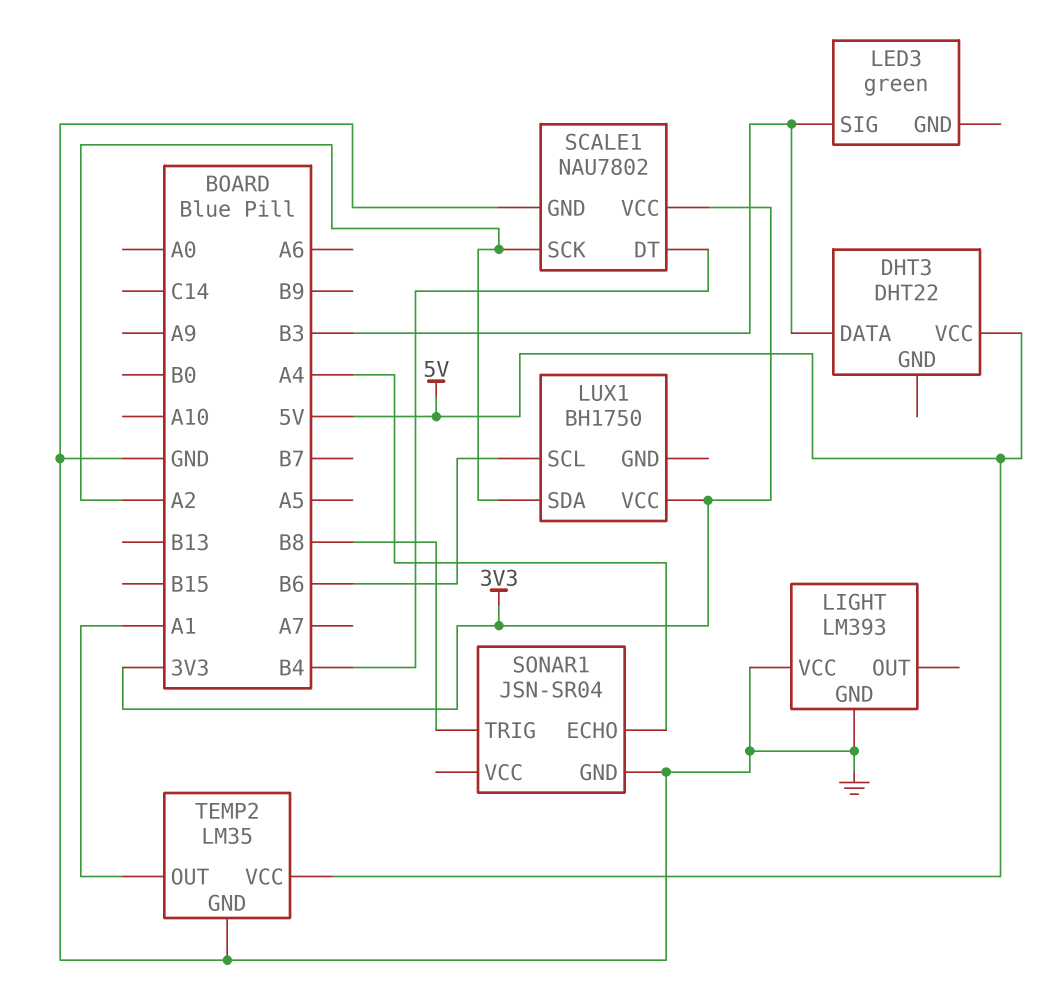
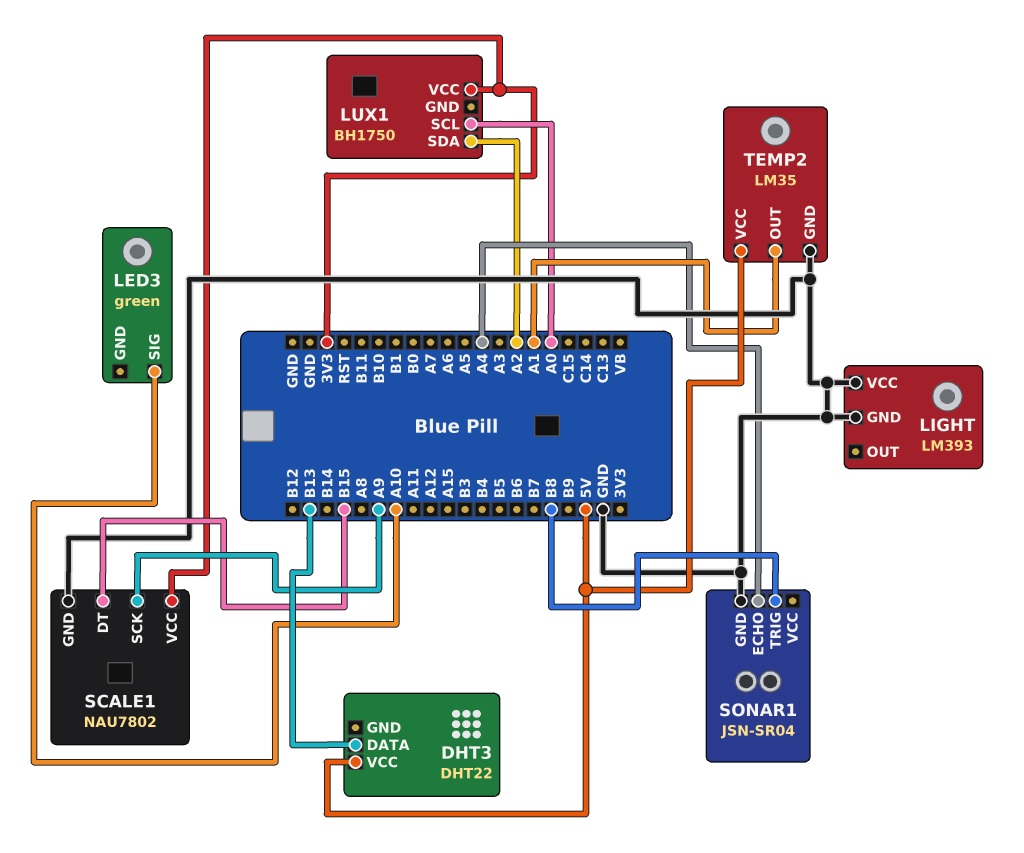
DHT3 pin DATA: B3 -> B13
LED3 pin SIG: B3 -> A10
LUX1 pin SCL: B6 -> A0
SCALE1 pin DT: B4 -> B15
SCALE1 pin SCK: A2 -> A9

